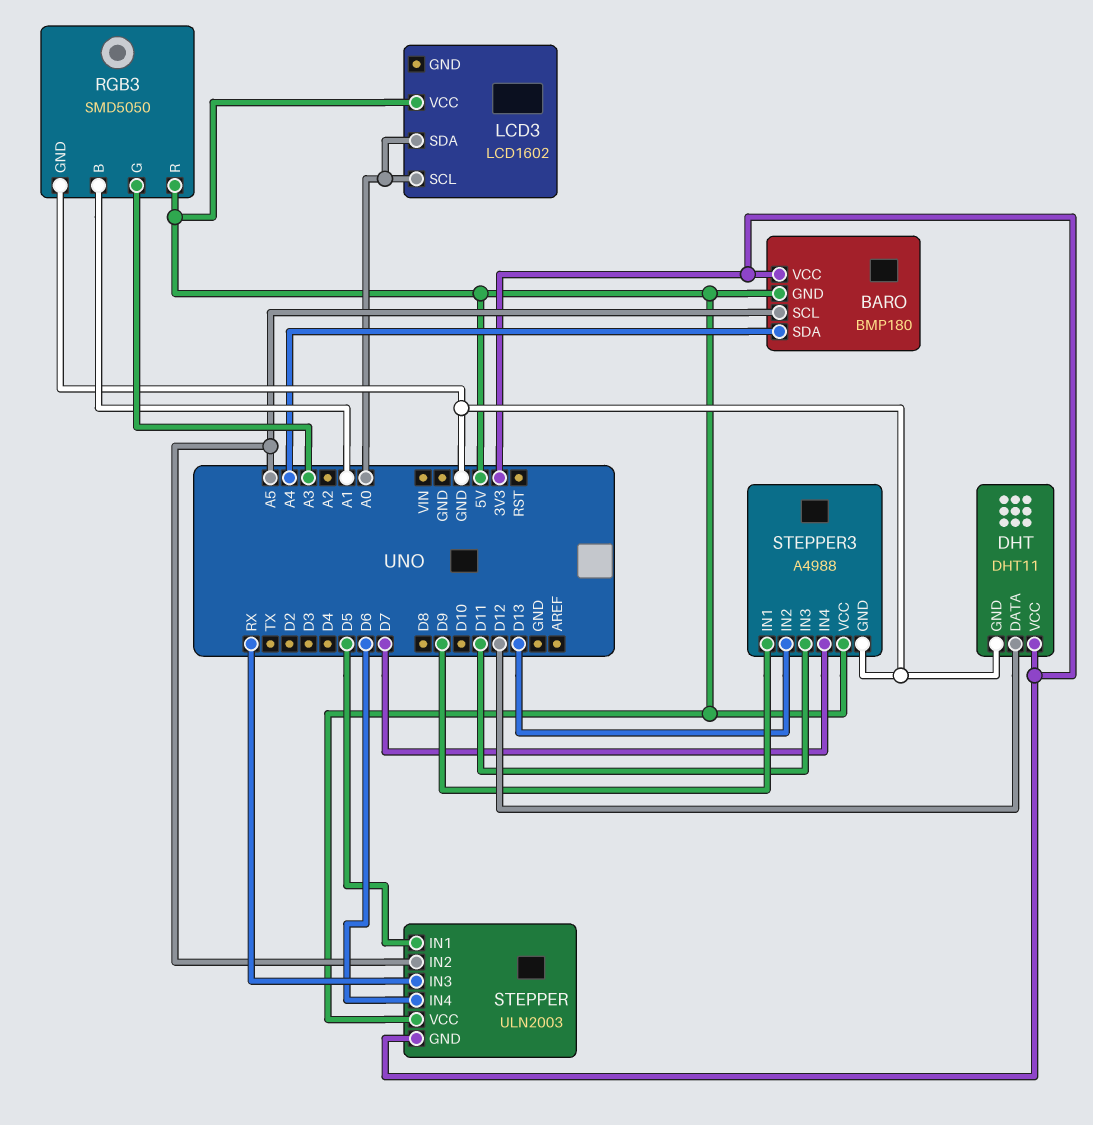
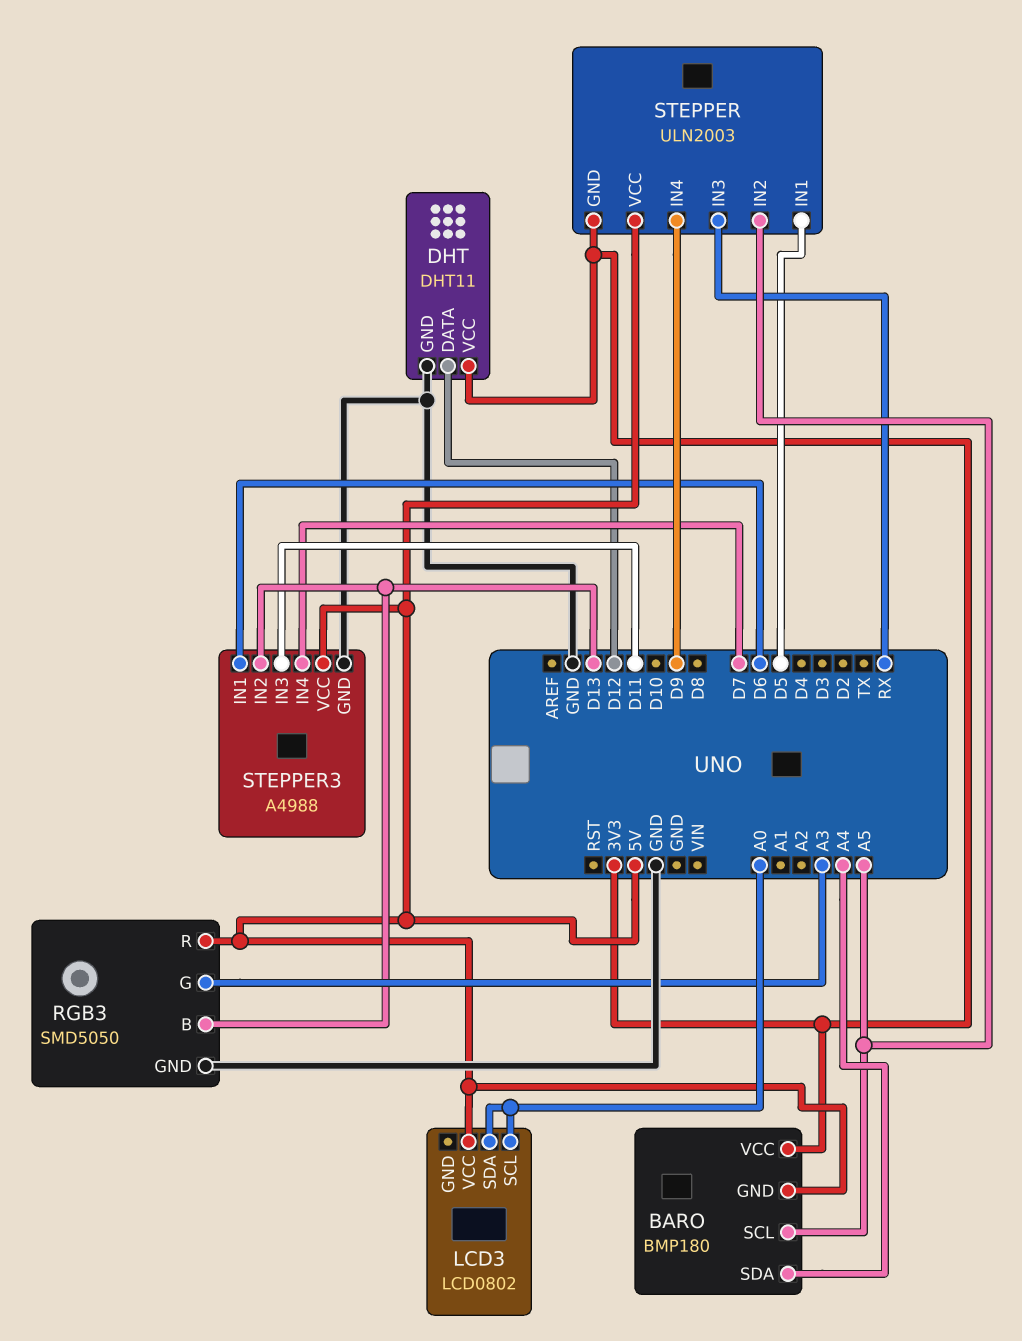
LCD3: LCD1602 -> LCD0802
RGB3 pin B: A1 -> D13
STEPPER pin IN4: D6 -> D9
STEPPER3 pin IN1: D9 -> D6

